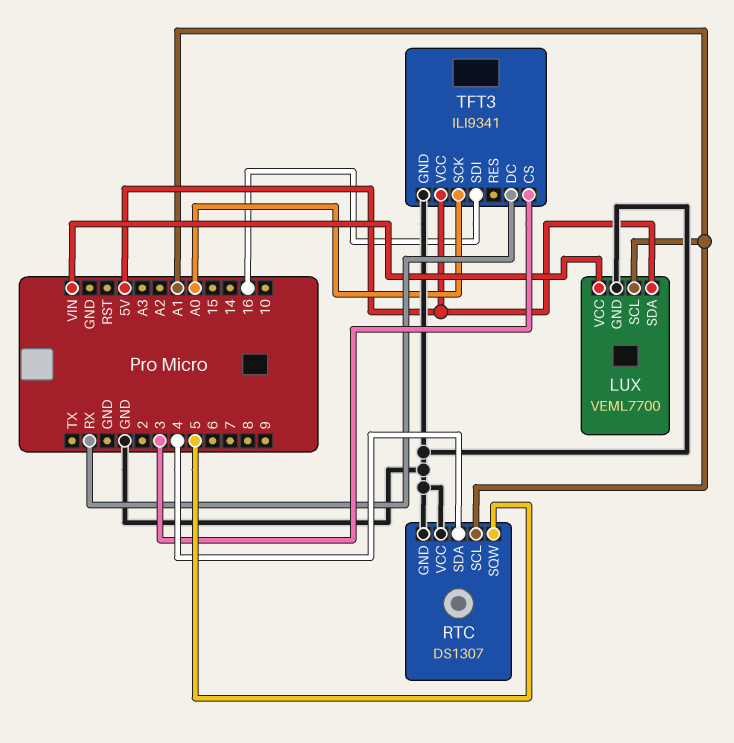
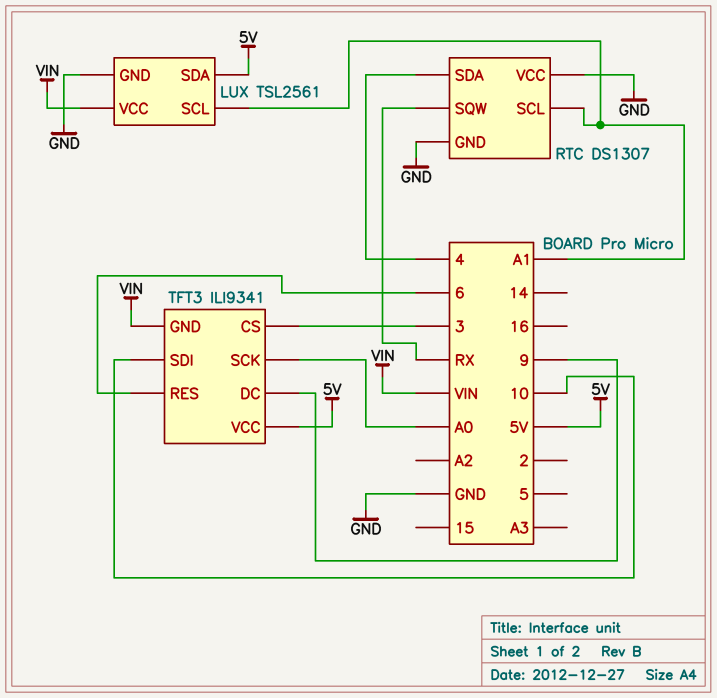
LUX: VEML7700 -> TSL2561
RTC pin SQW: 5 -> RX
TFT3 pin DC: RX -> 9
TFT3 pin GND: GND -> VIN
TFT3 pin RES: none -> 6
TFT3 pin SDI: 16 -> 10

